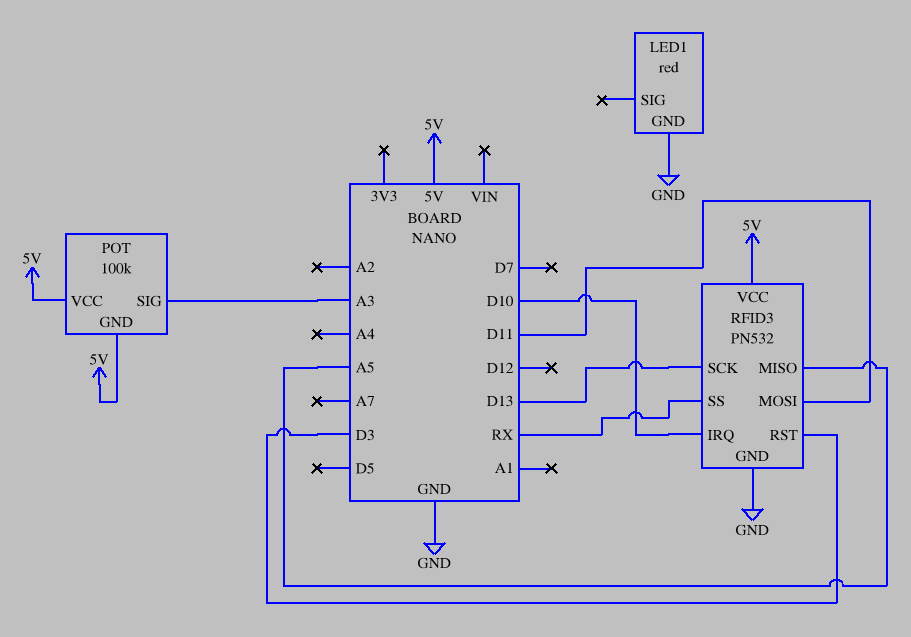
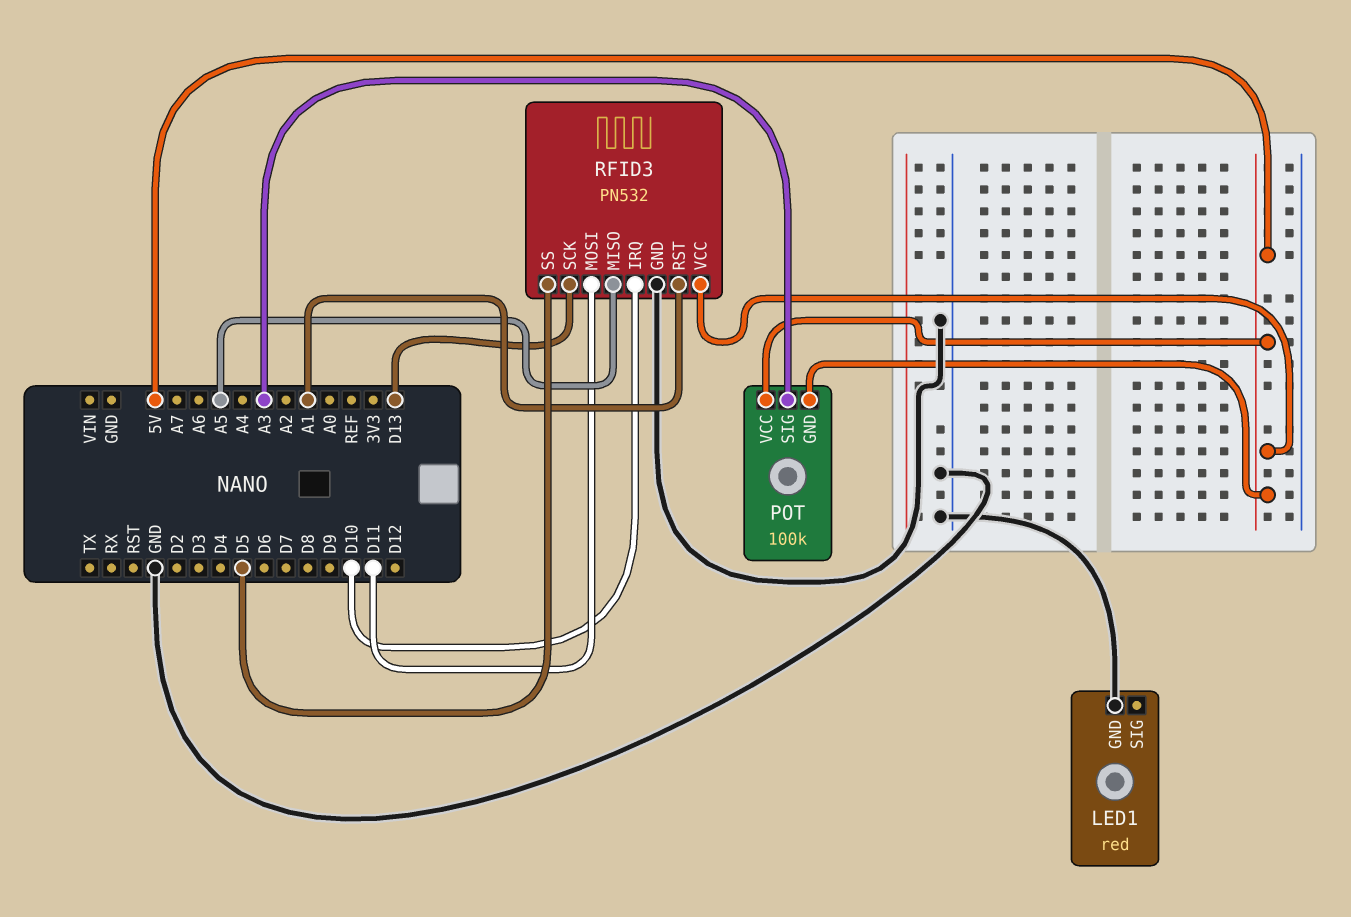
RFID3 pin RST: D3 -> A1
RFID3 pin SS: RX -> D5

